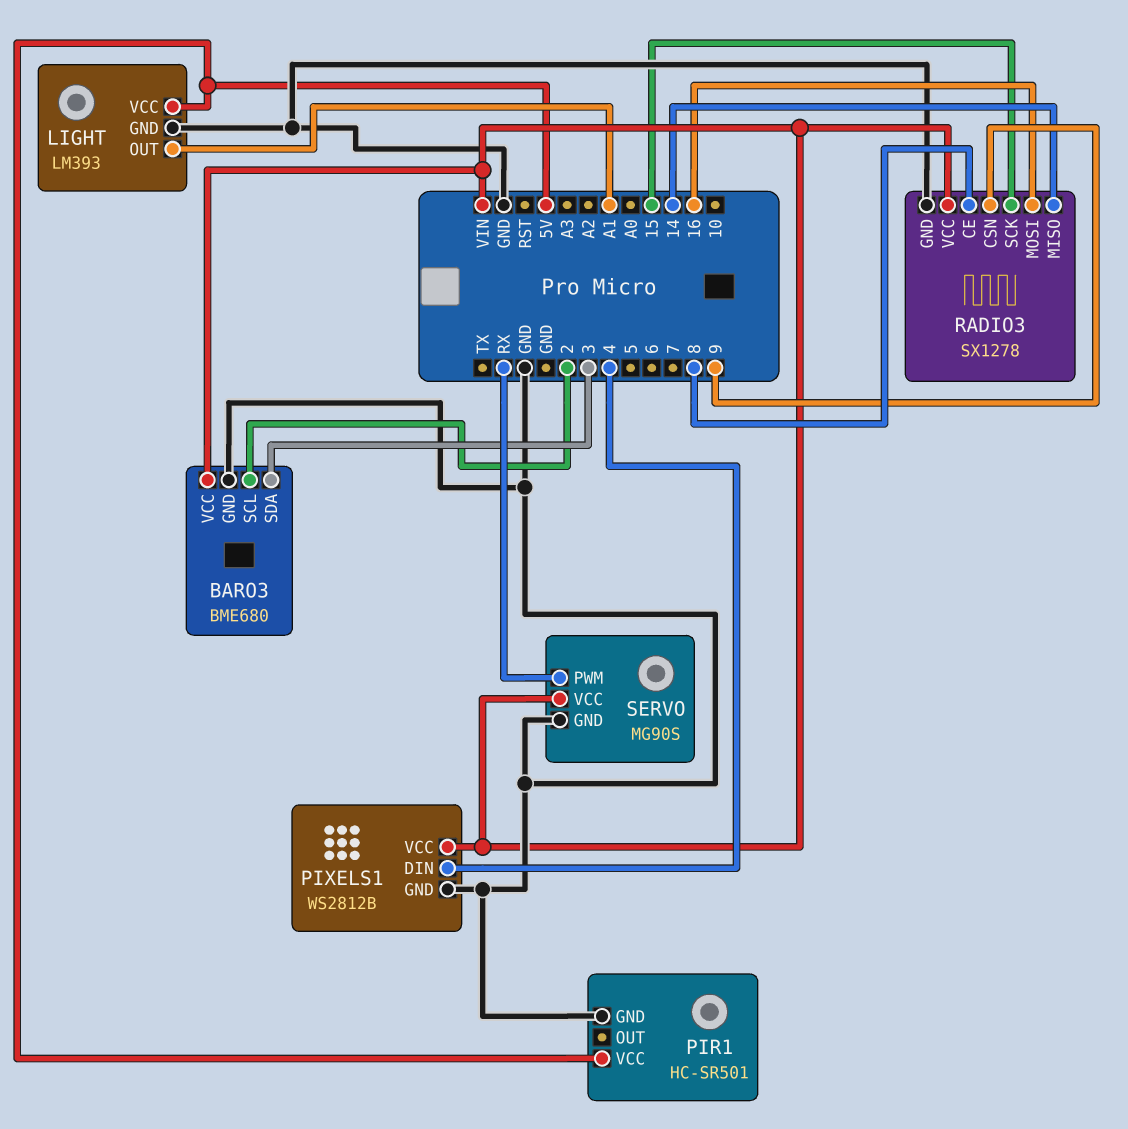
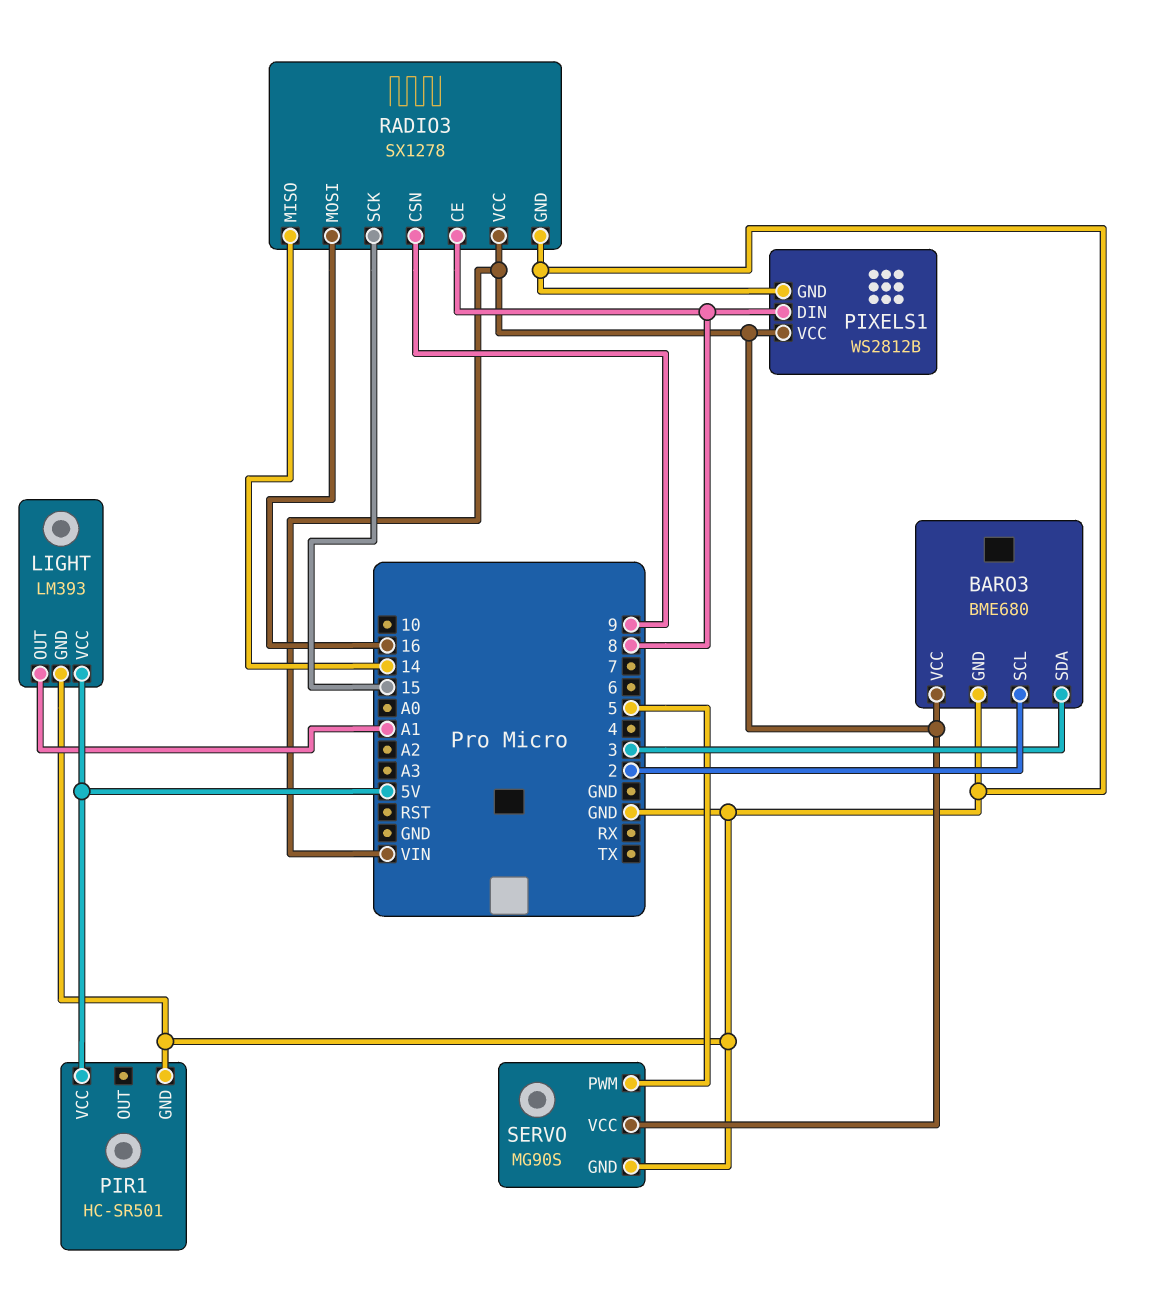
PIXELS1 pin DIN: 4 -> 8
SERVO pin PWM: RX -> 5

